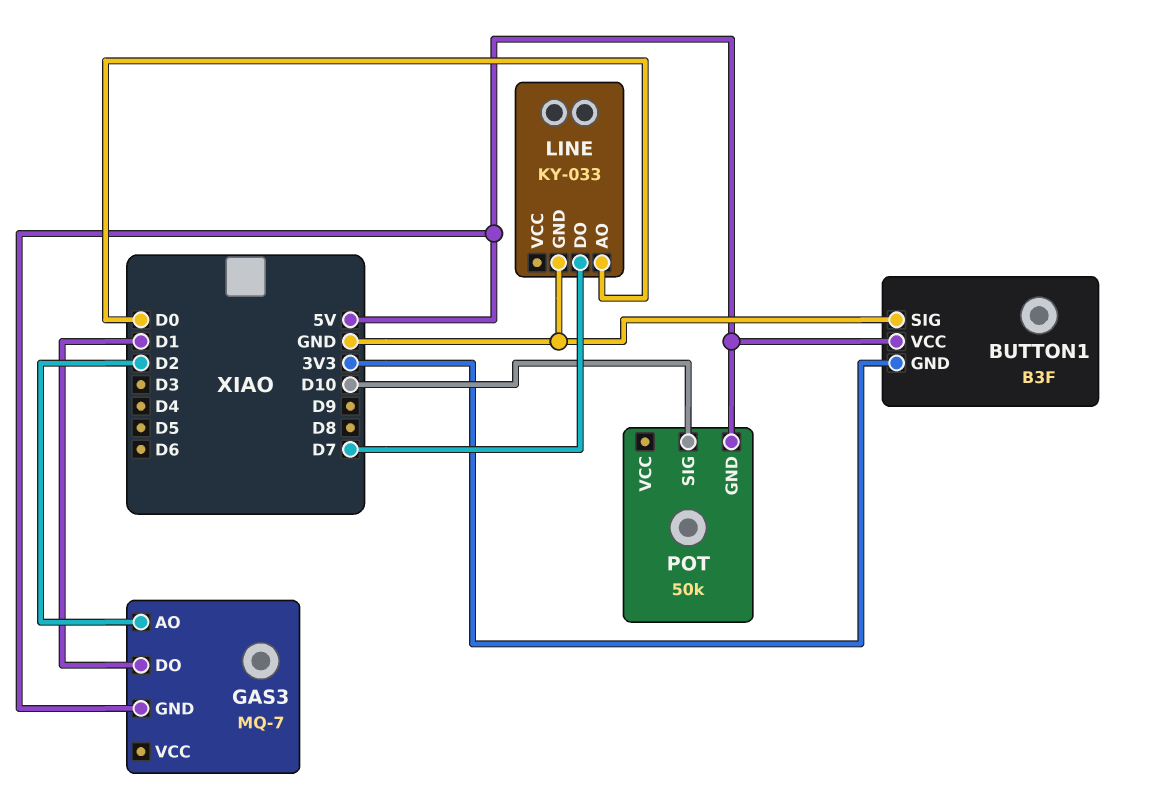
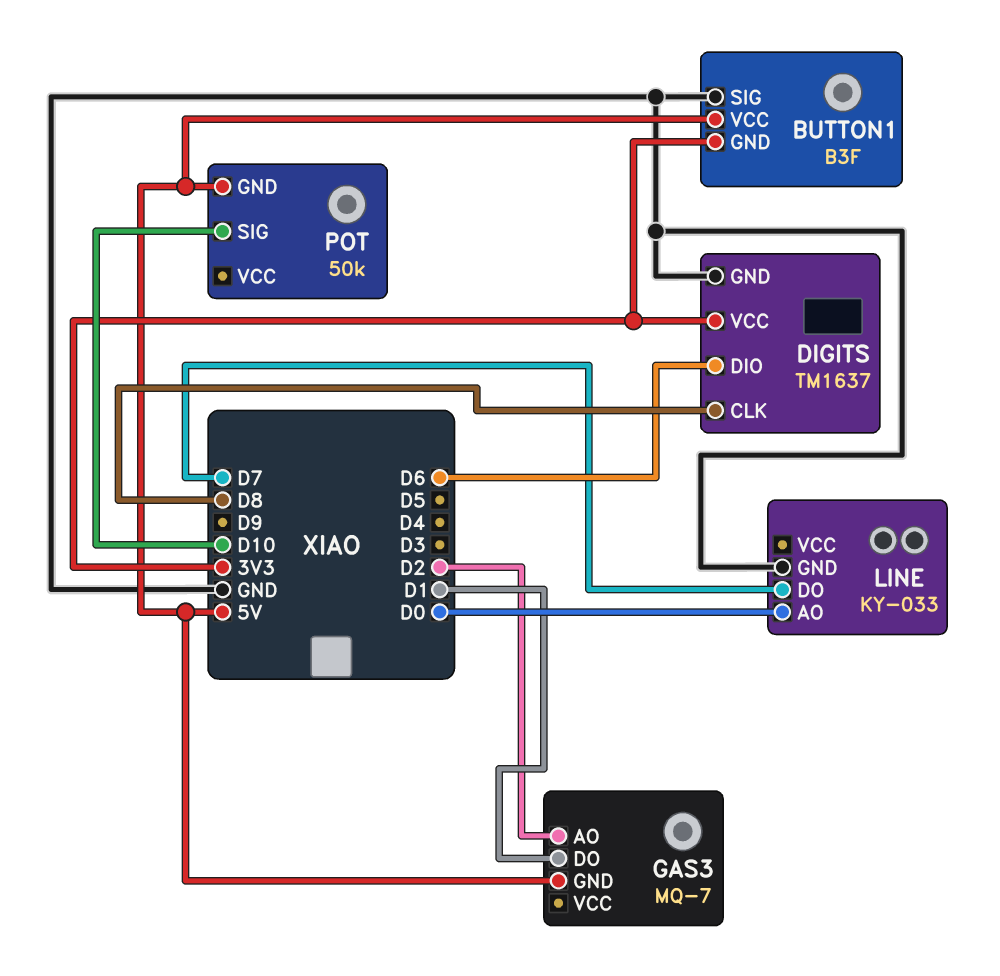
DIGITS: none -> TM1637
DIGITS pin CLK: none -> D8
DIGITS pin DIO: none -> D6
DIGITS pin GND: none -> GND
DIGITS pin VCC: none -> 3V3

